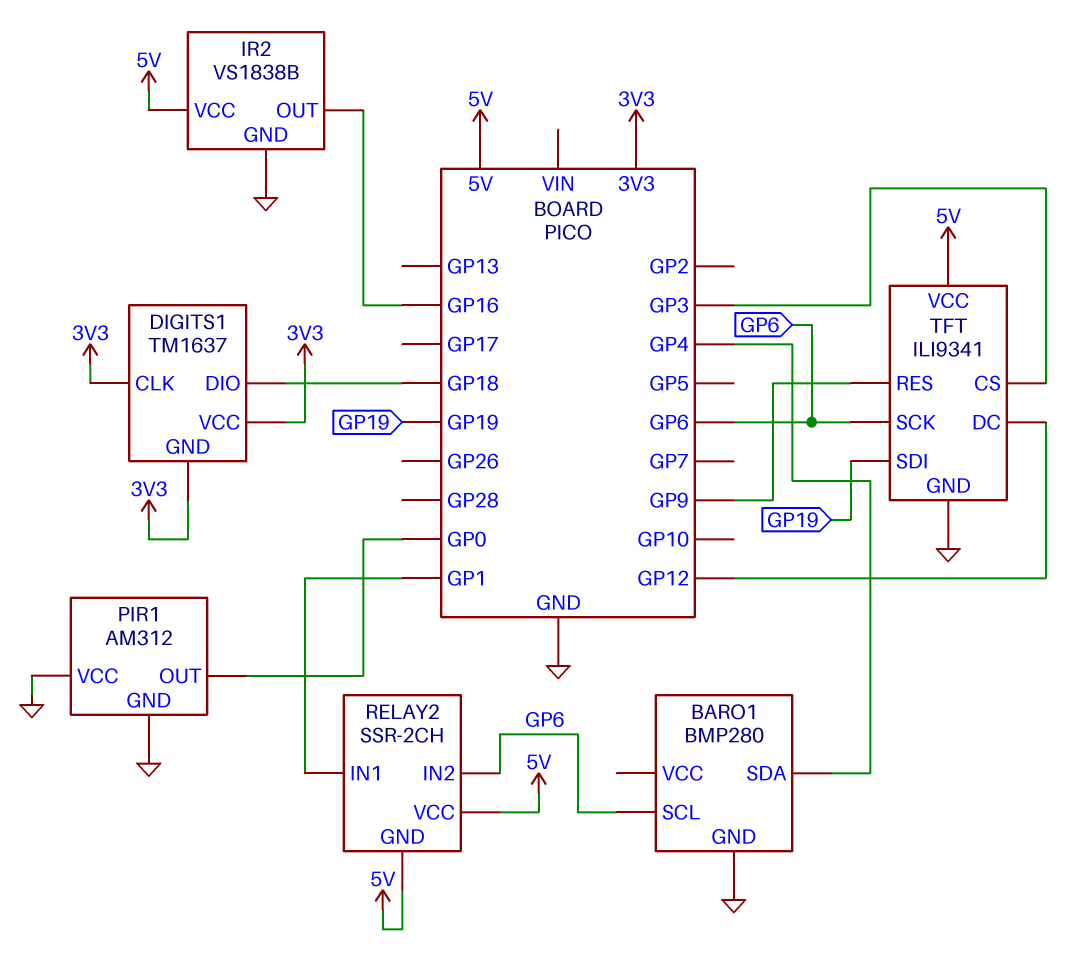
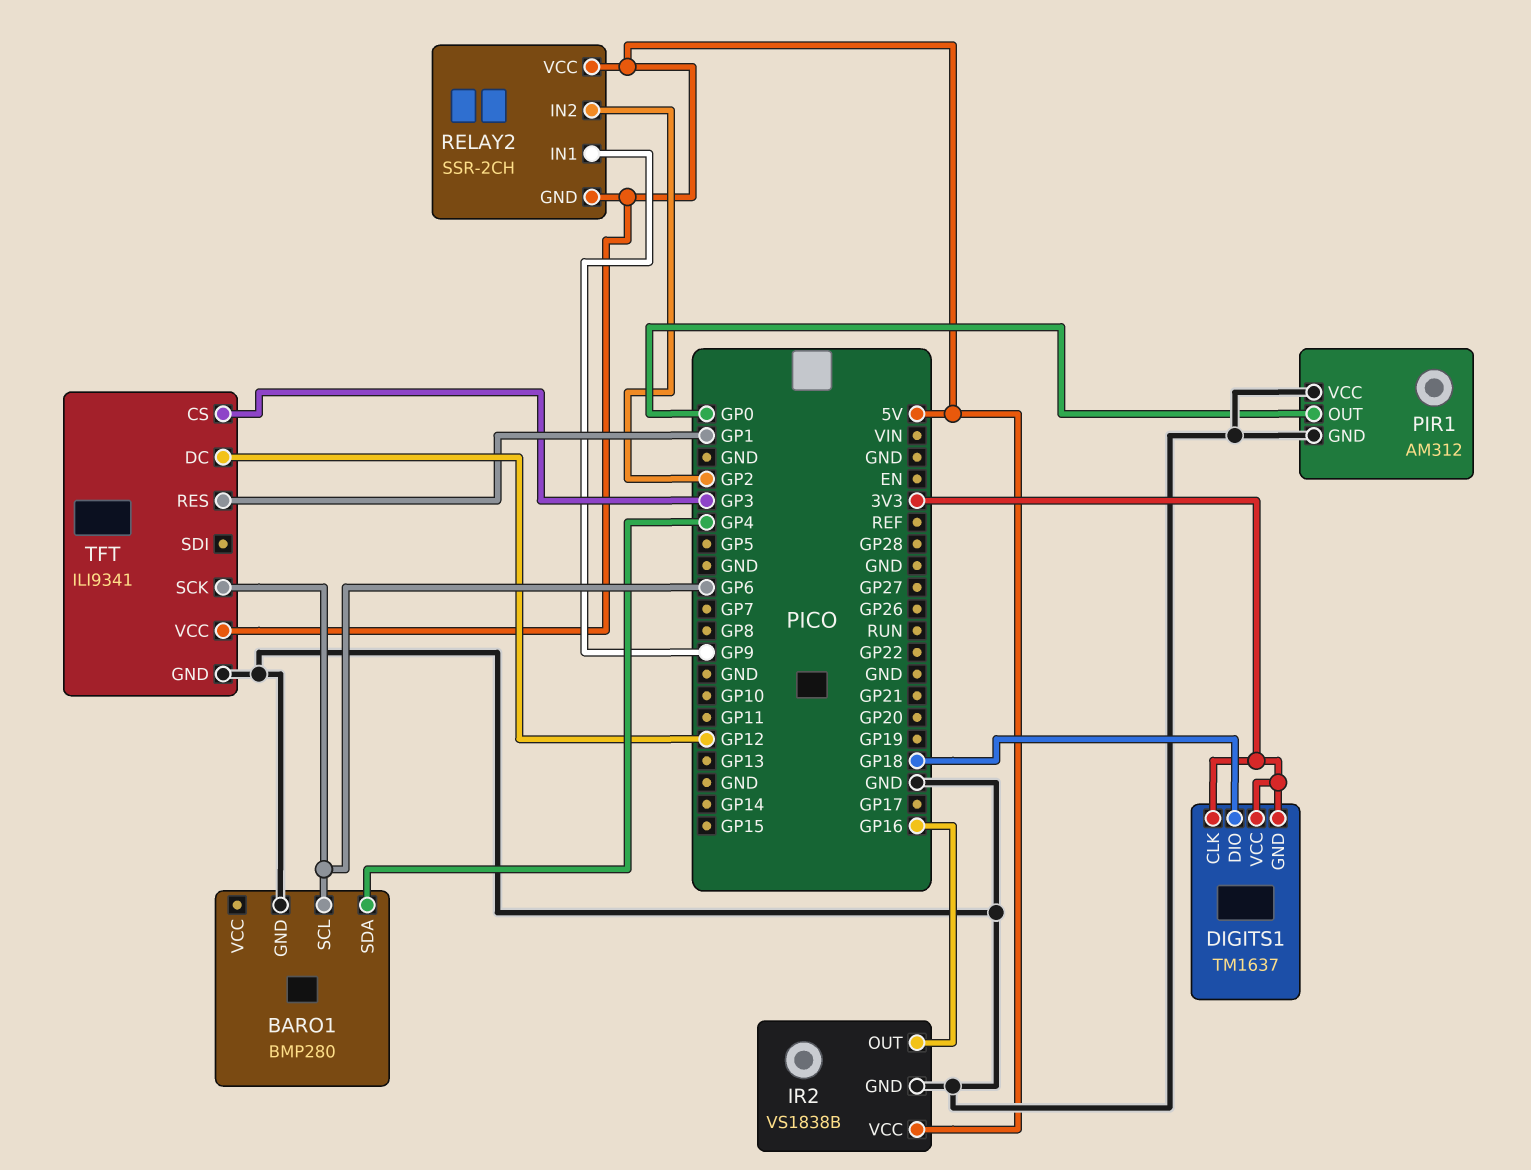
RELAY2 pin IN1: GP1 -> GP9
RELAY2 pin IN2: GP6 -> GP2
TFT pin RES: GP9 -> GP1
TFT pin SDI: GP19 -> none

